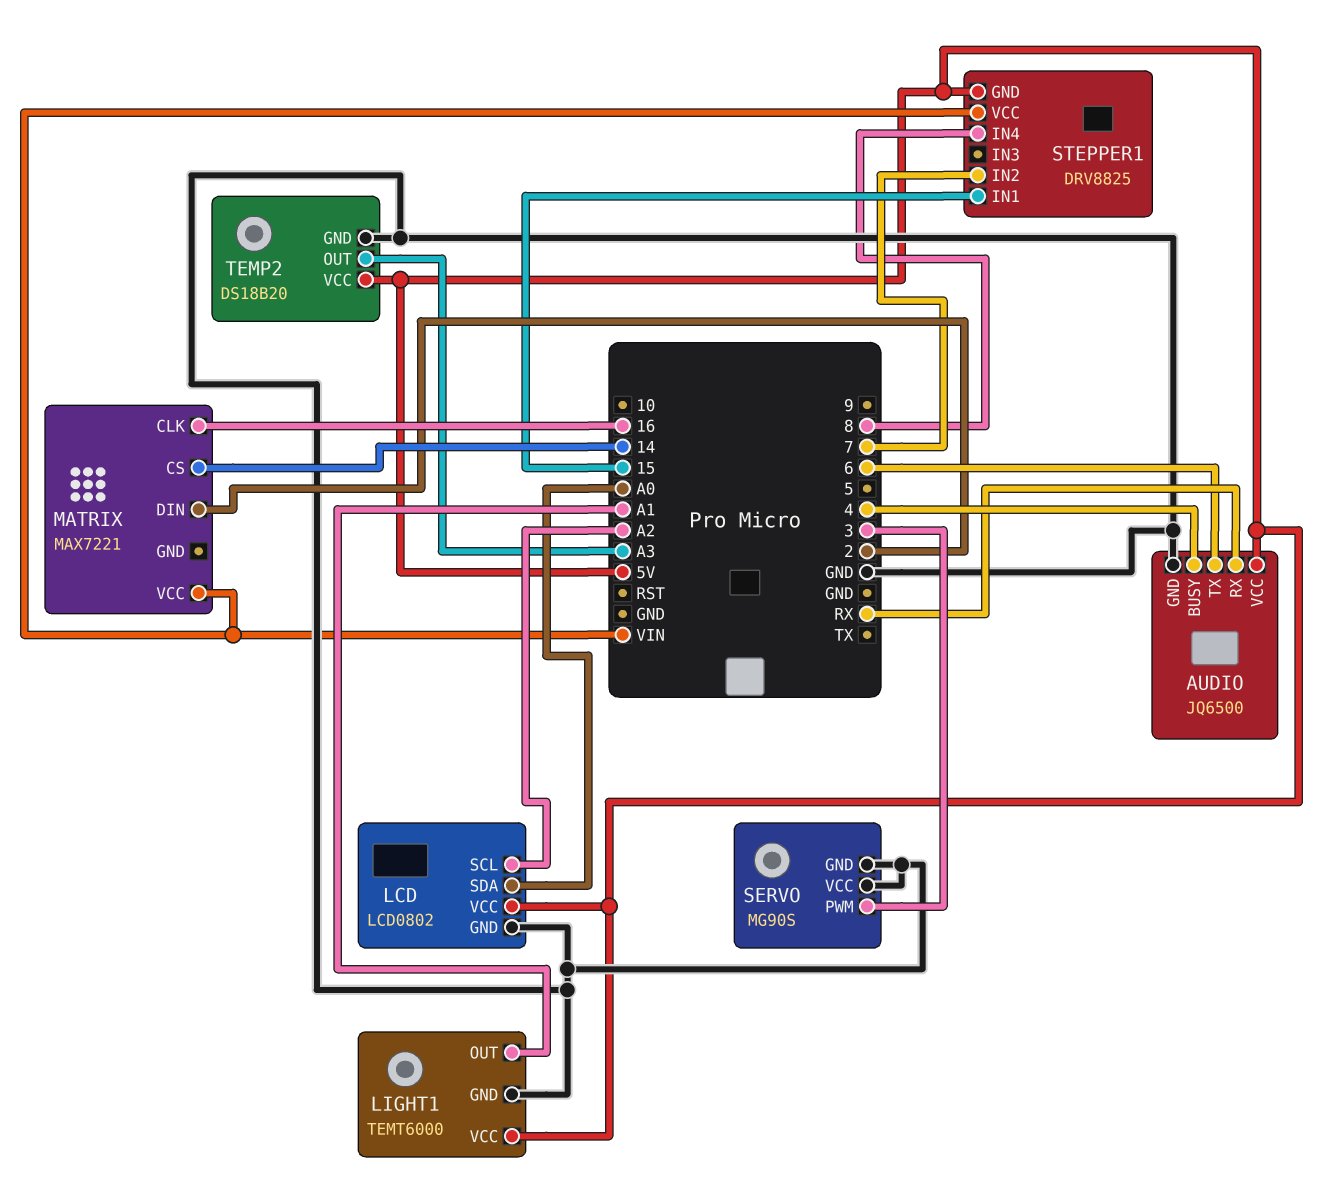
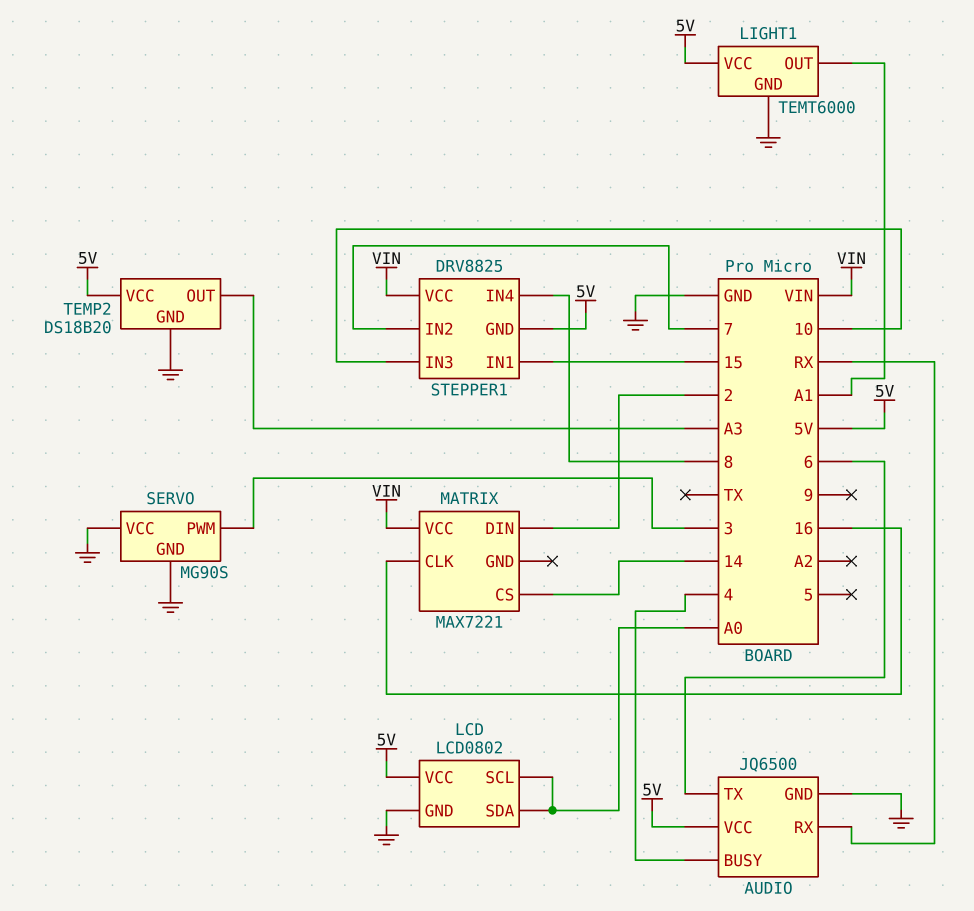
LCD pin SCL: A2 -> A0
STEPPER1 pin IN3: none -> 10

